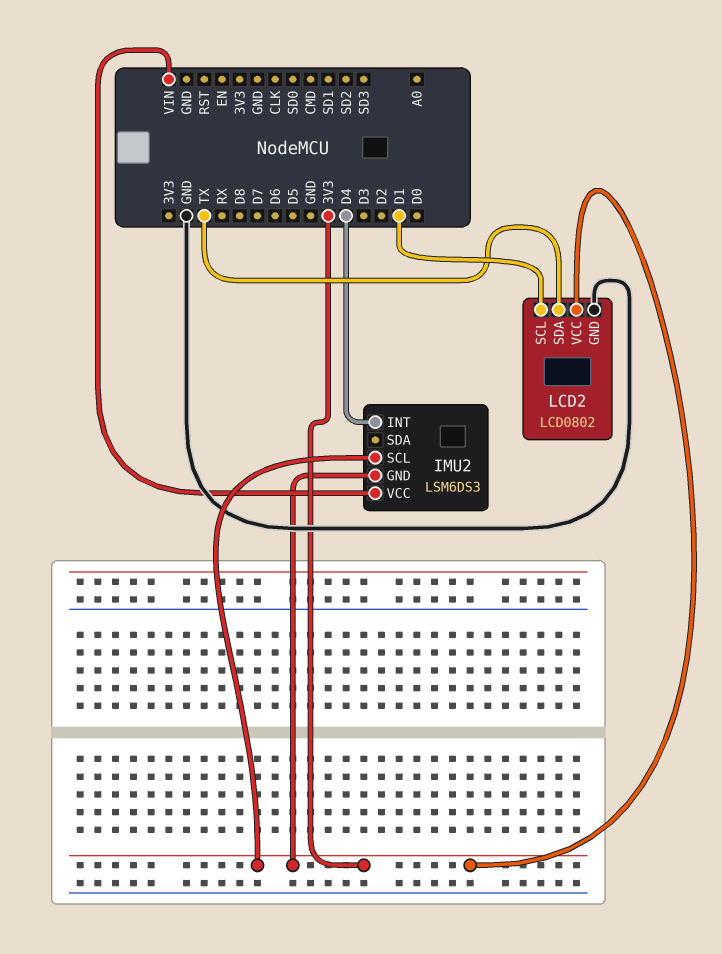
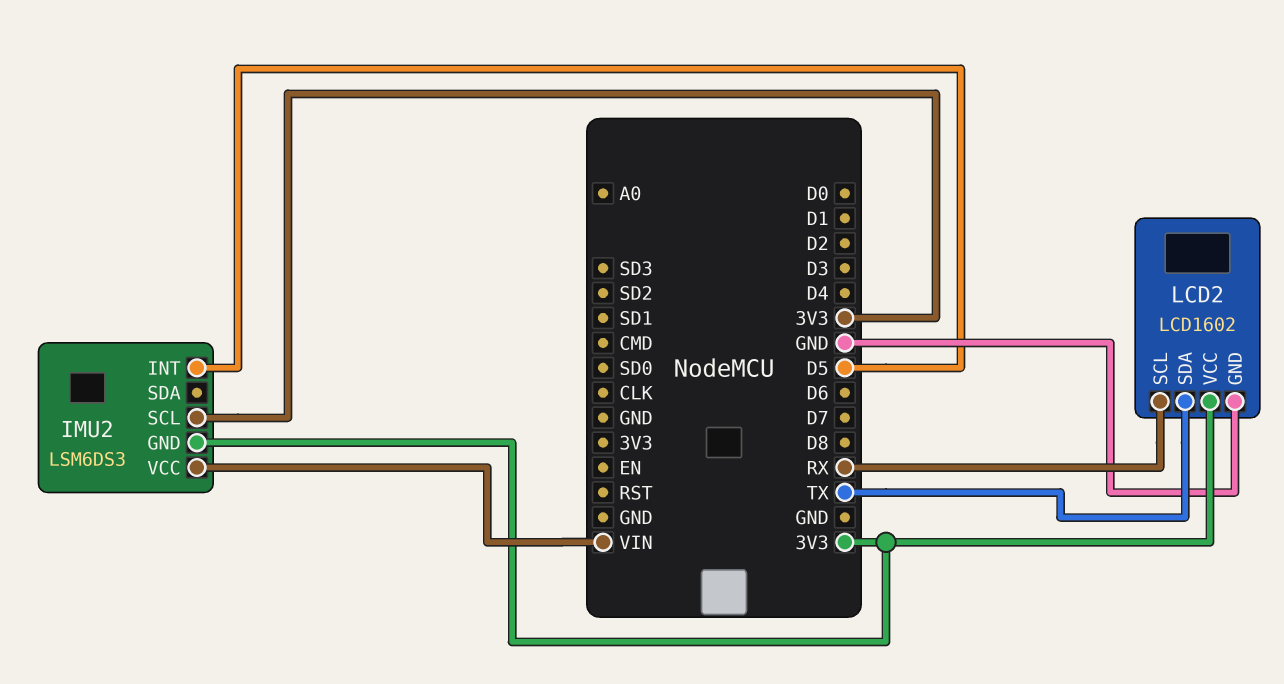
IMU2 pin INT: D4 -> D5
LCD2: LCD0802 -> LCD1602
LCD2 pin SCL: D1 -> RX

